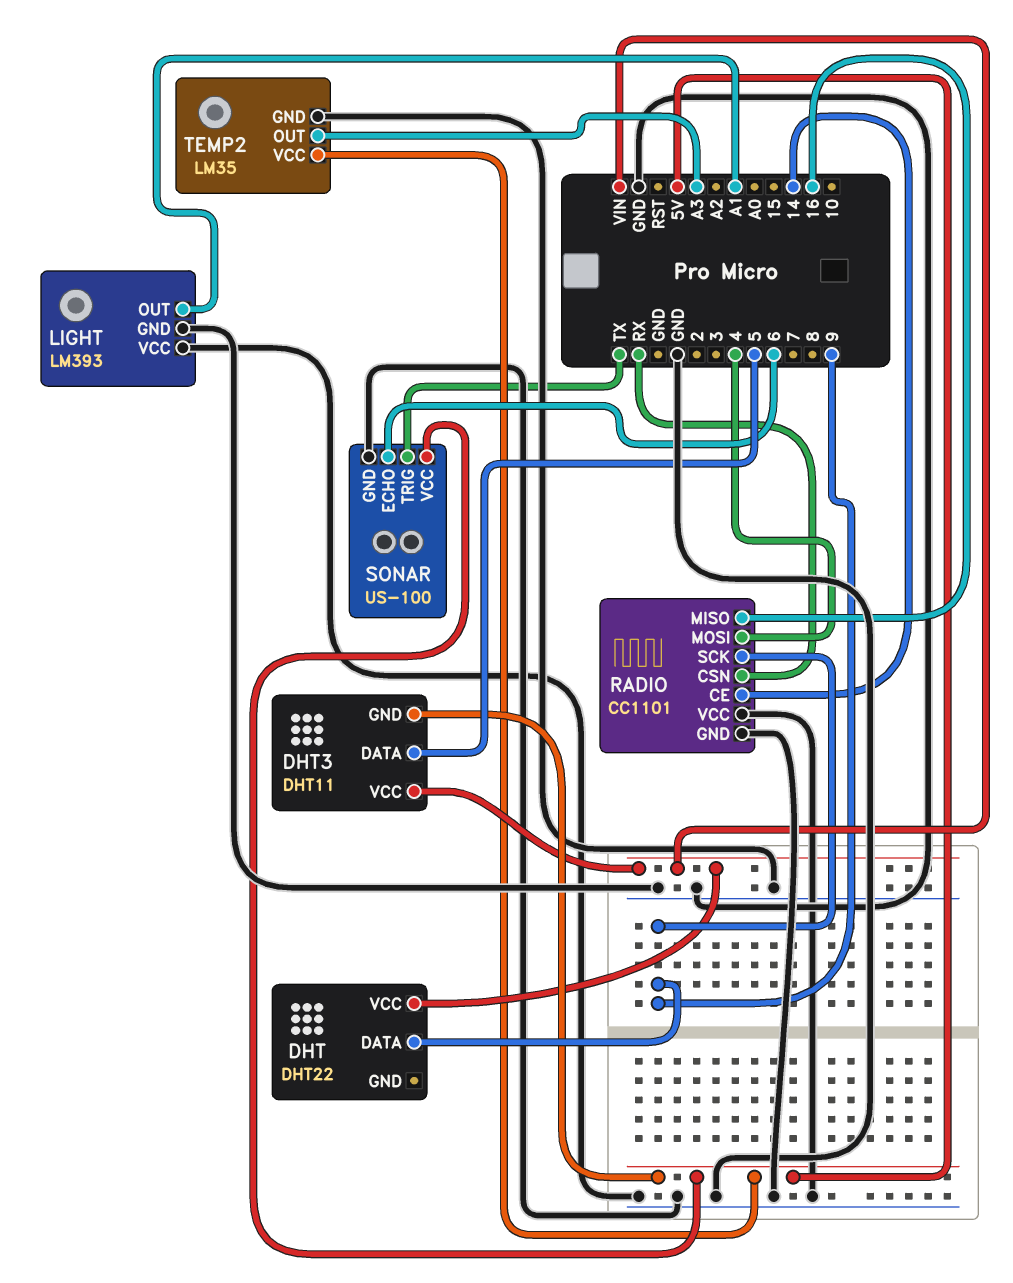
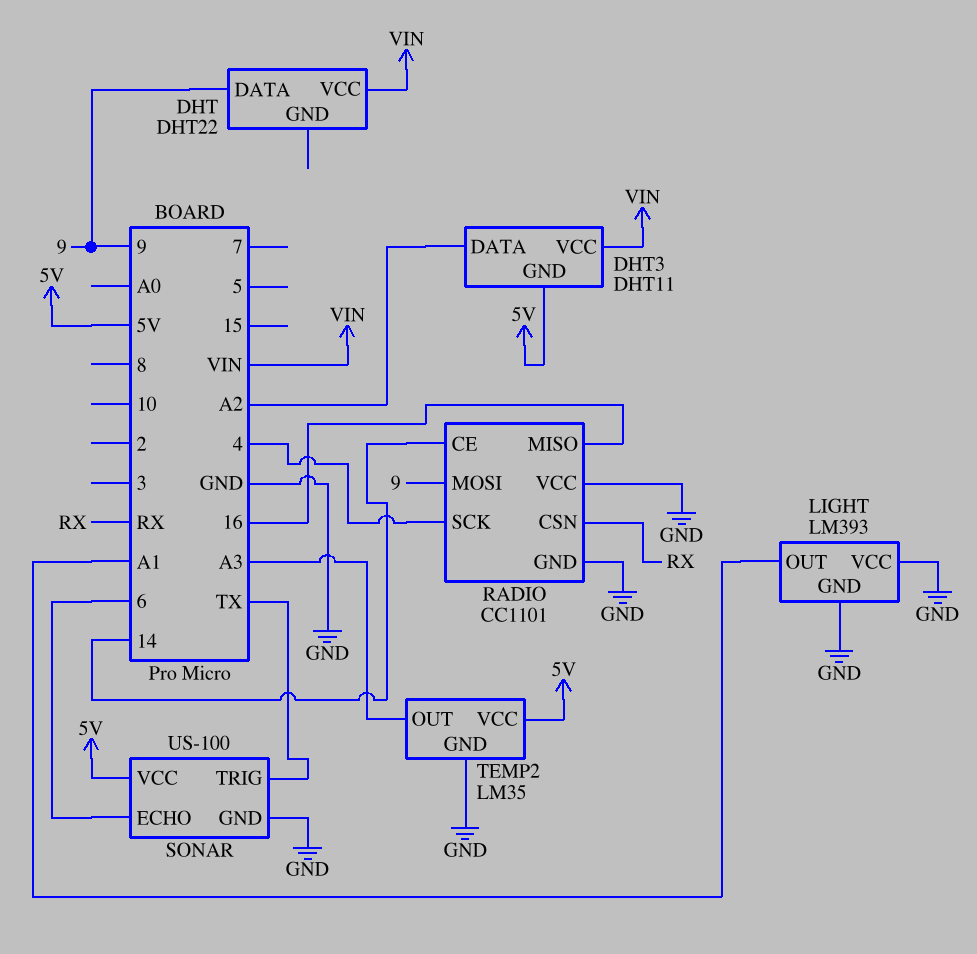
DHT3 pin DATA: 5 -> A2
RADIO pin MOSI: 4 -> 9
RADIO pin SCK: 9 -> 4

